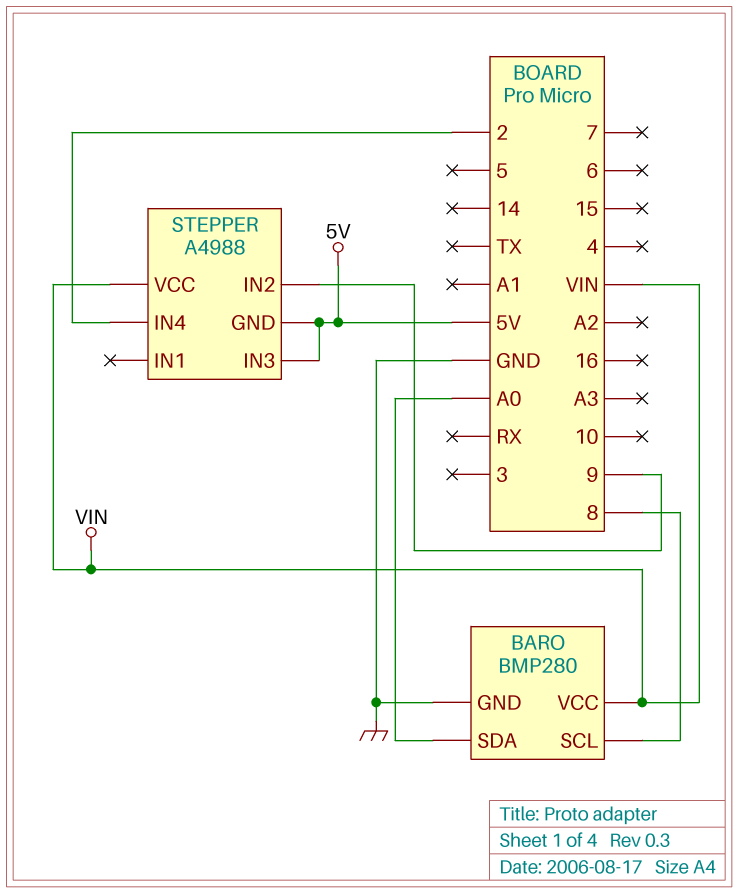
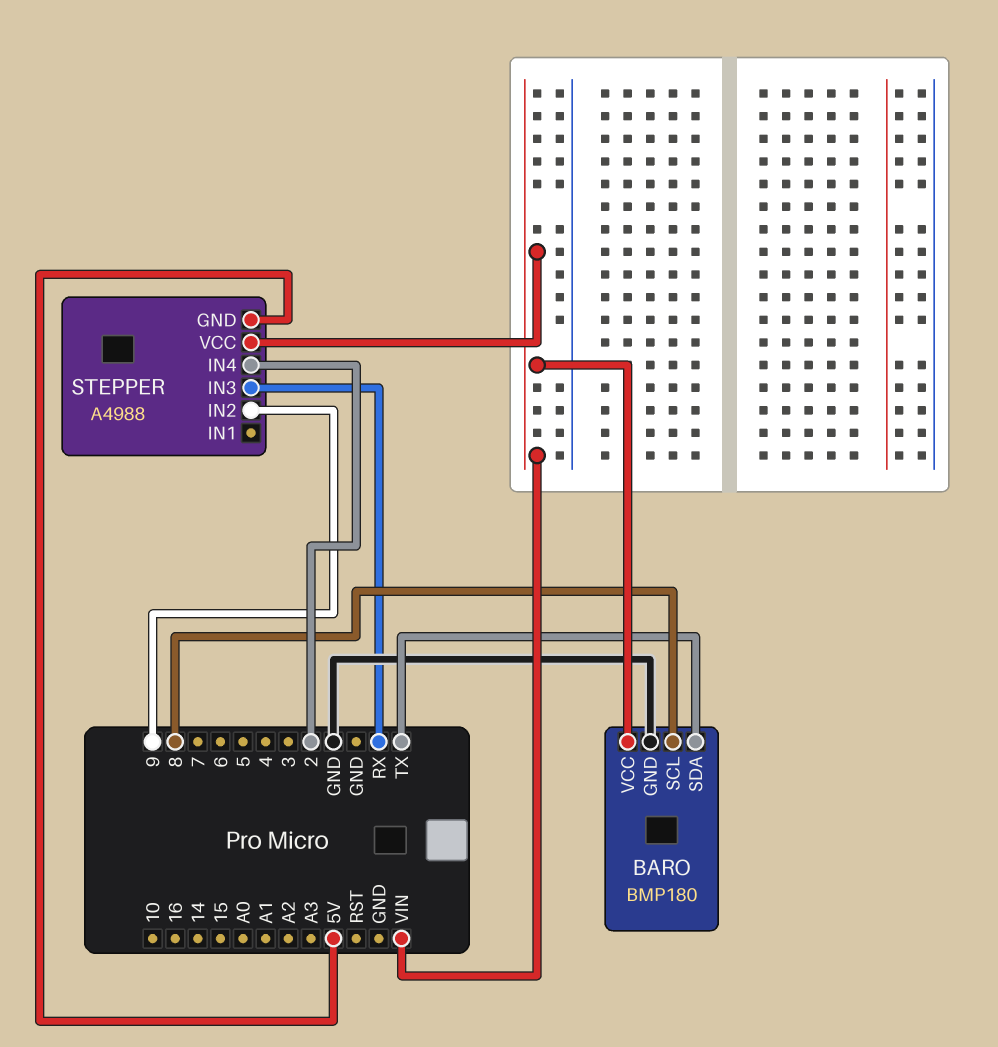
BARO: BMP280 -> BMP180
BARO pin SDA: A0 -> TX
STEPPER pin IN3: 5V -> RX

